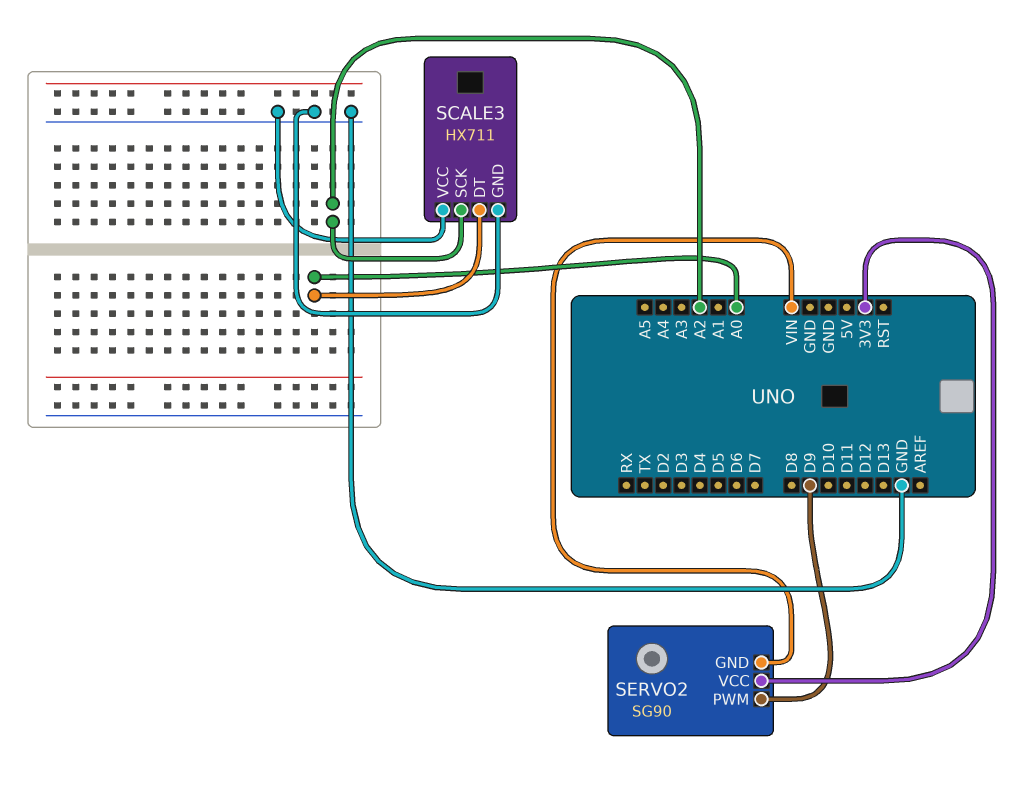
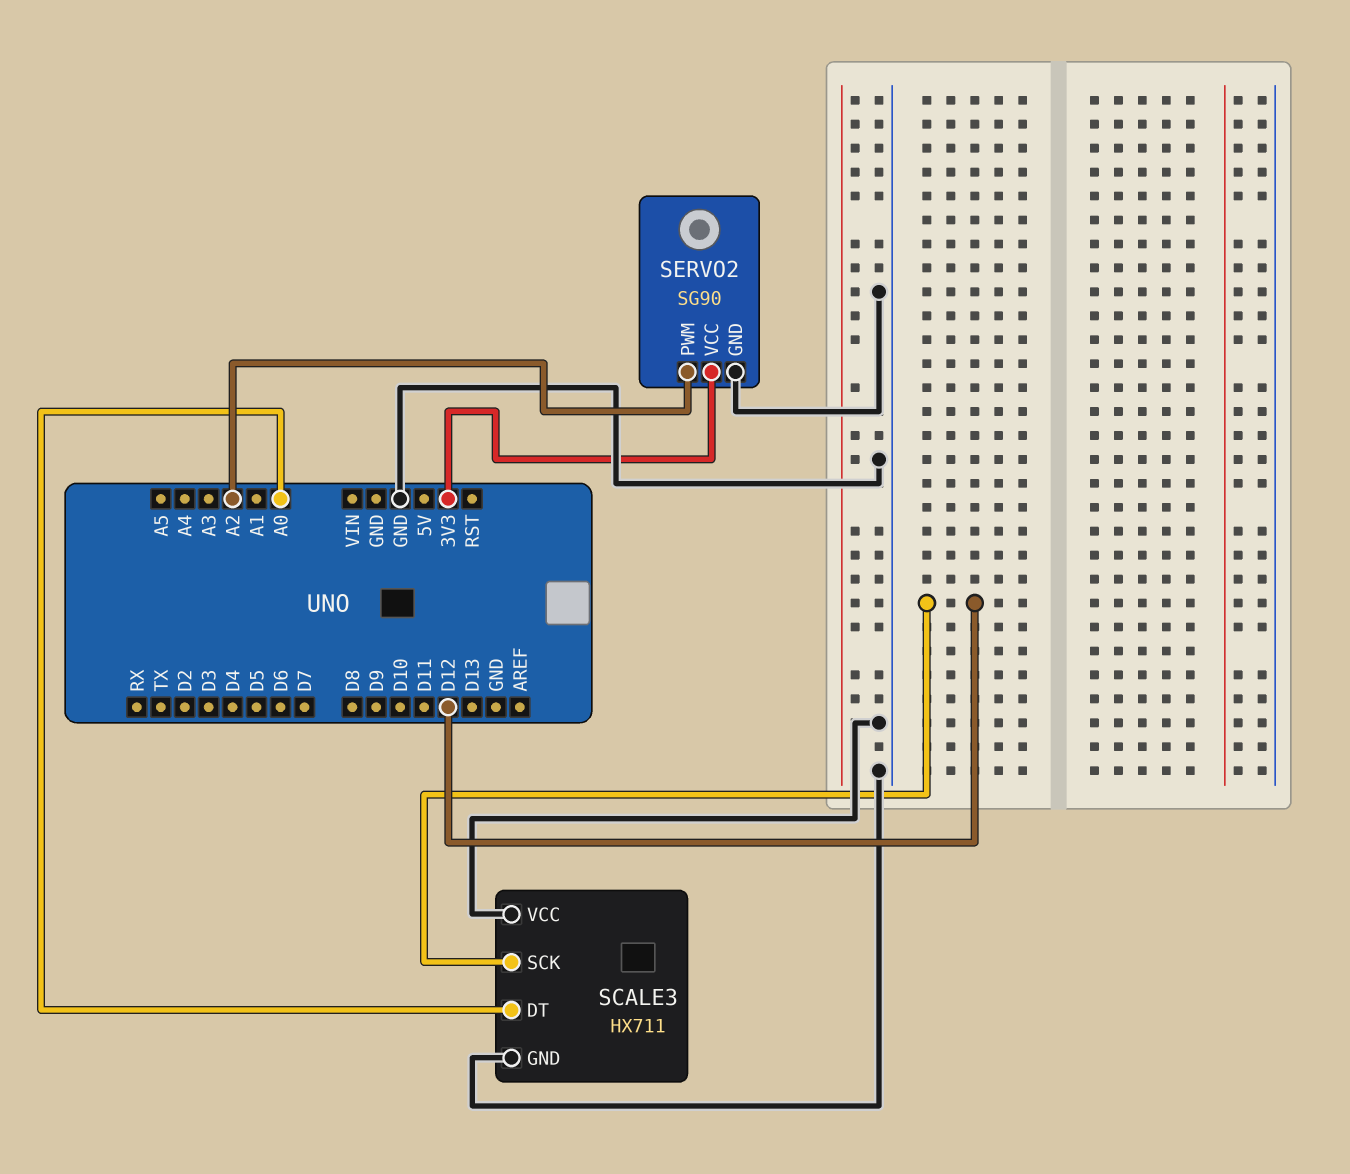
SCALE3 pin SCK: A2 -> D12
SERVO2 pin GND: VIN -> GND
SERVO2 pin PWM: D9 -> A2

